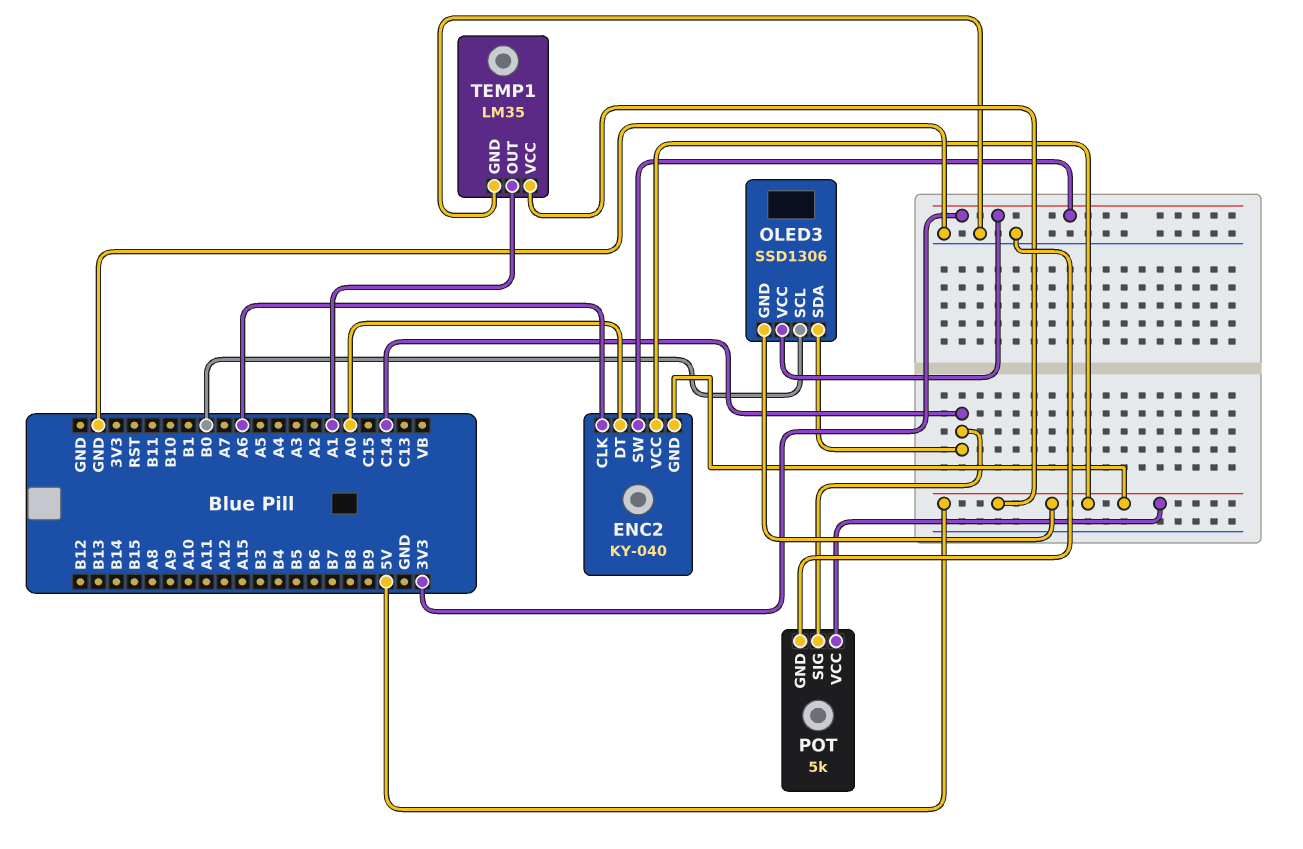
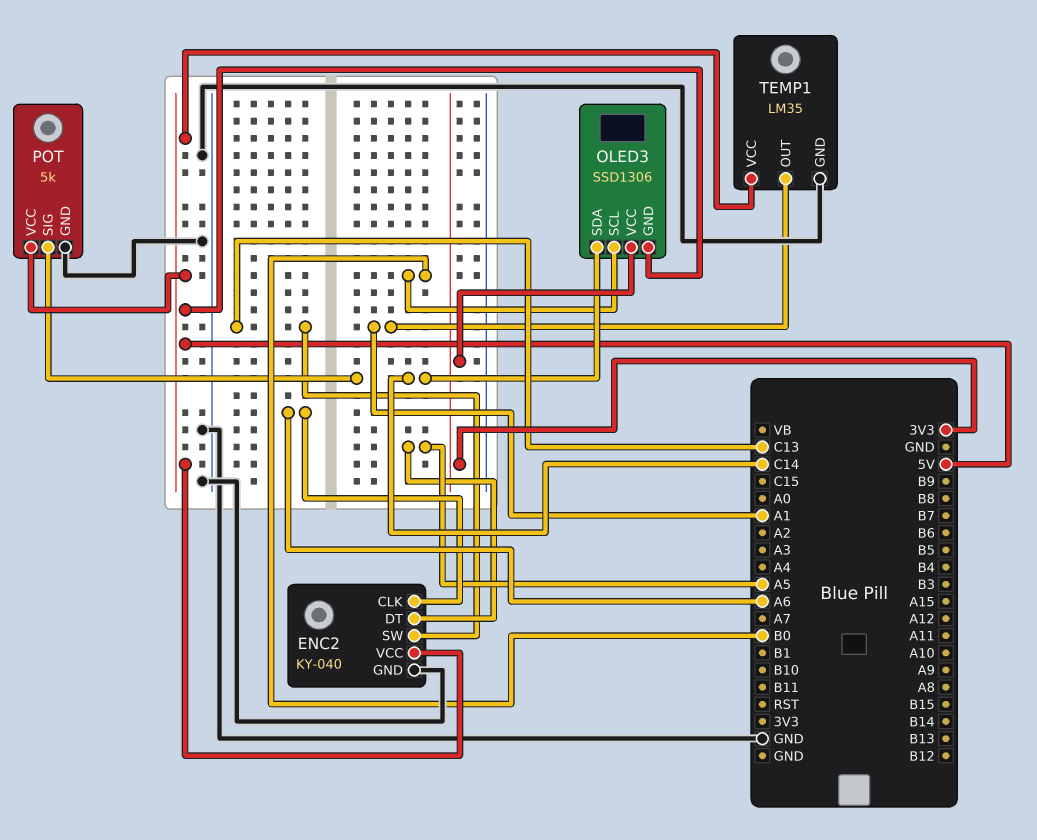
ENC2 pin DT: A0 -> A5
ENC2 pin GND: 5V -> GND
ENC2 pin SW: 3V3 -> C13

